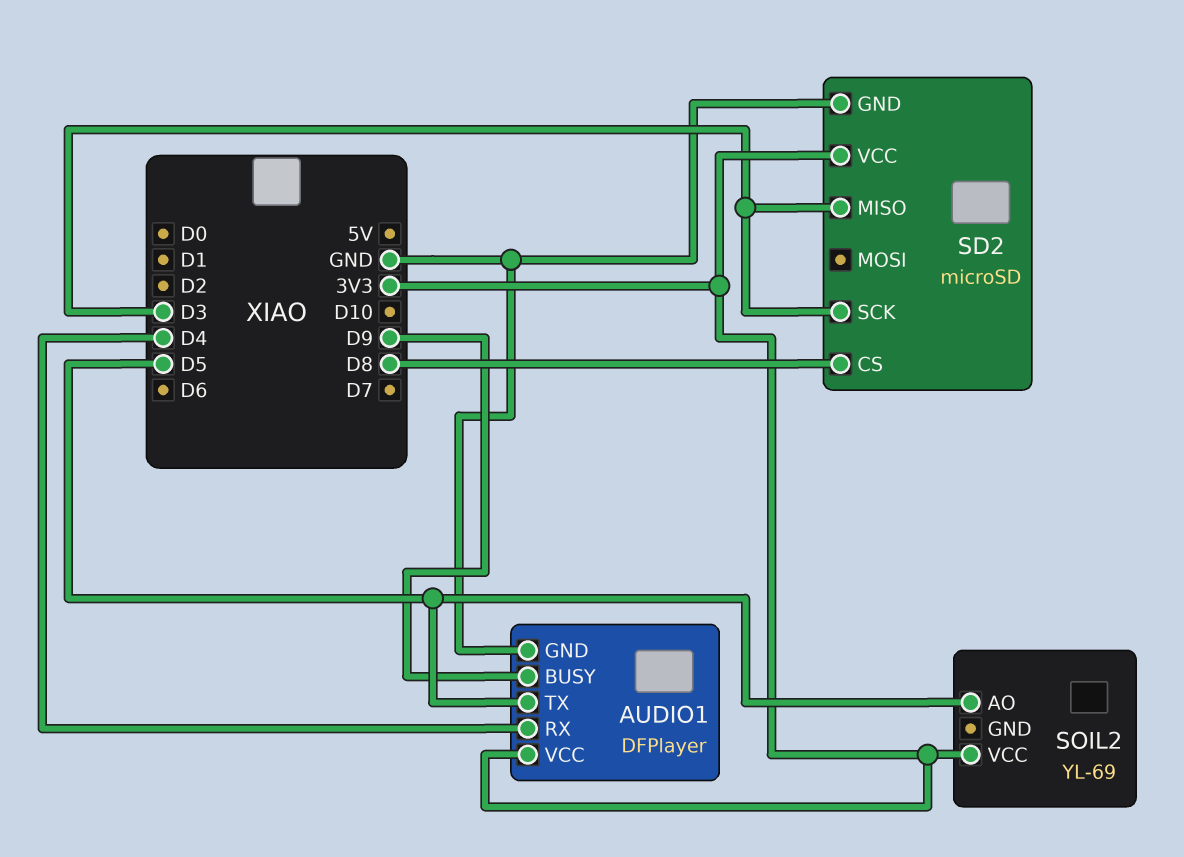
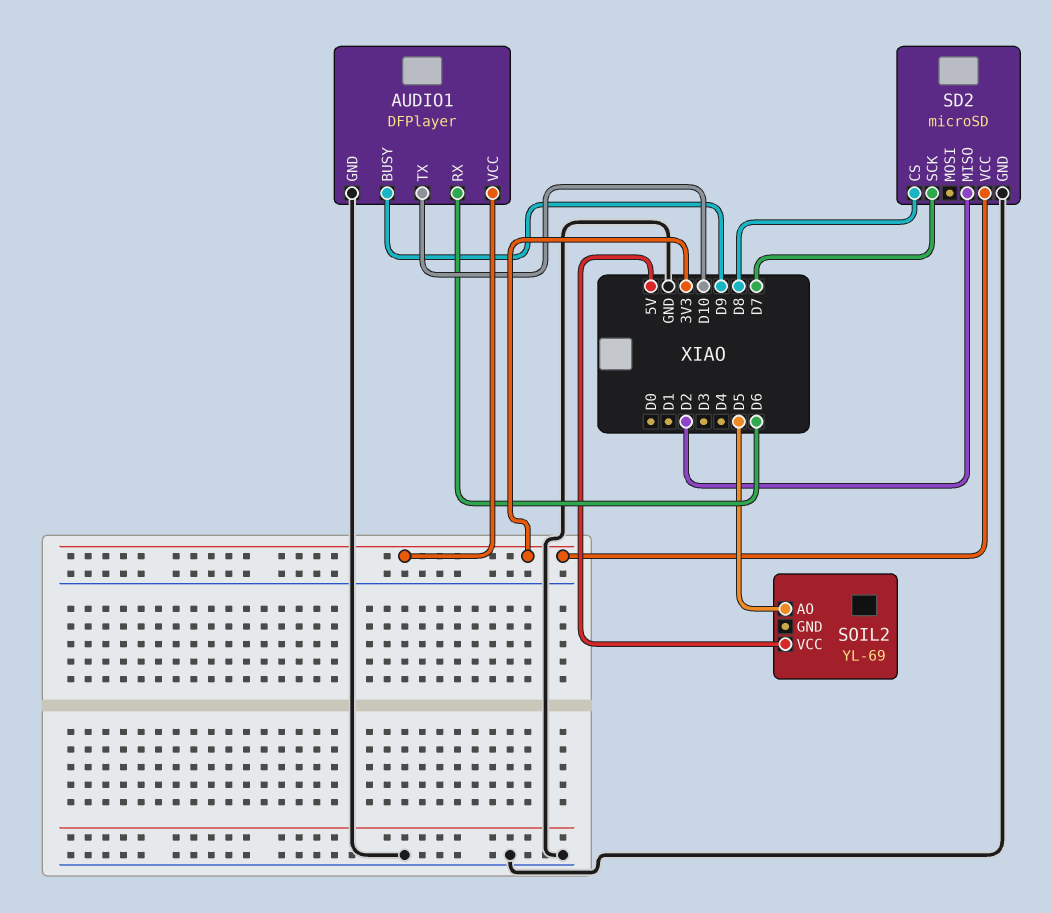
AUDIO1 pin RX: D4 -> D6
AUDIO1 pin TX: D5 -> D10
SD2 pin MISO: D3 -> D2
SD2 pin SCK: D3 -> D7
SOIL2 pin VCC: 3V3 -> 5V

